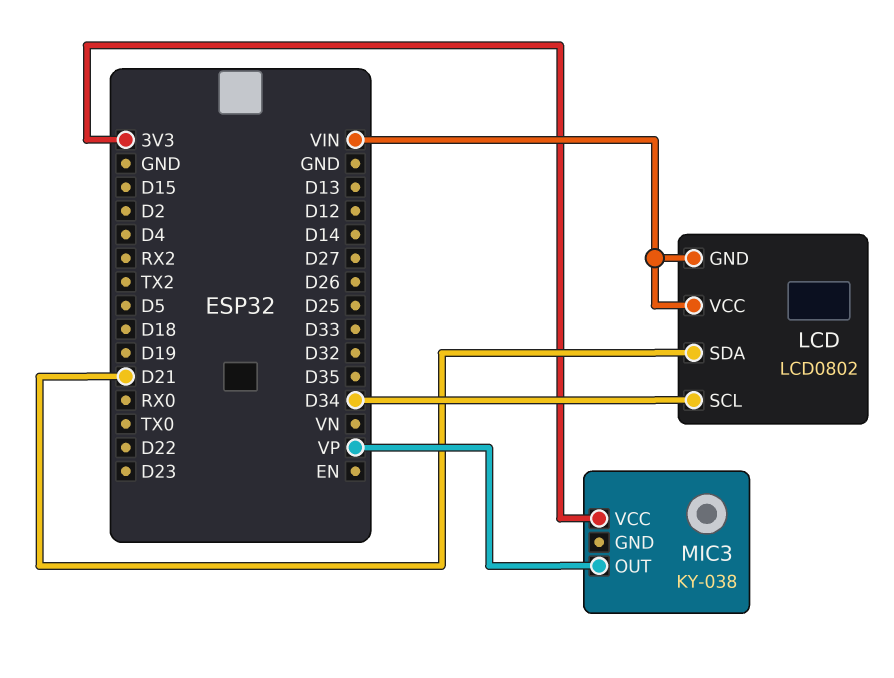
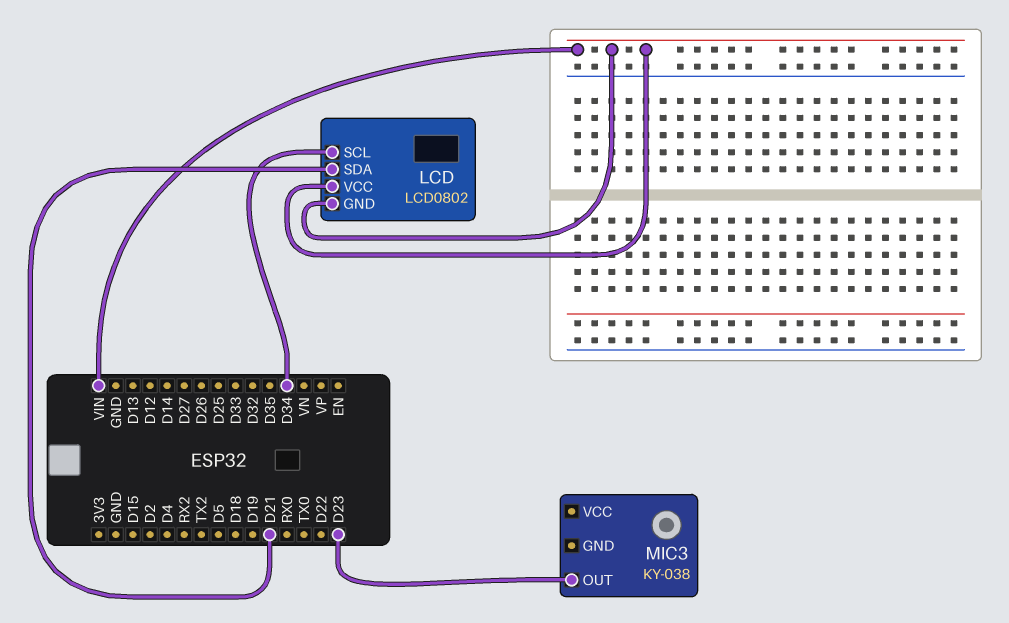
MIC3 pin OUT: VP -> D23
MIC3 pin VCC: 3V3 -> none

